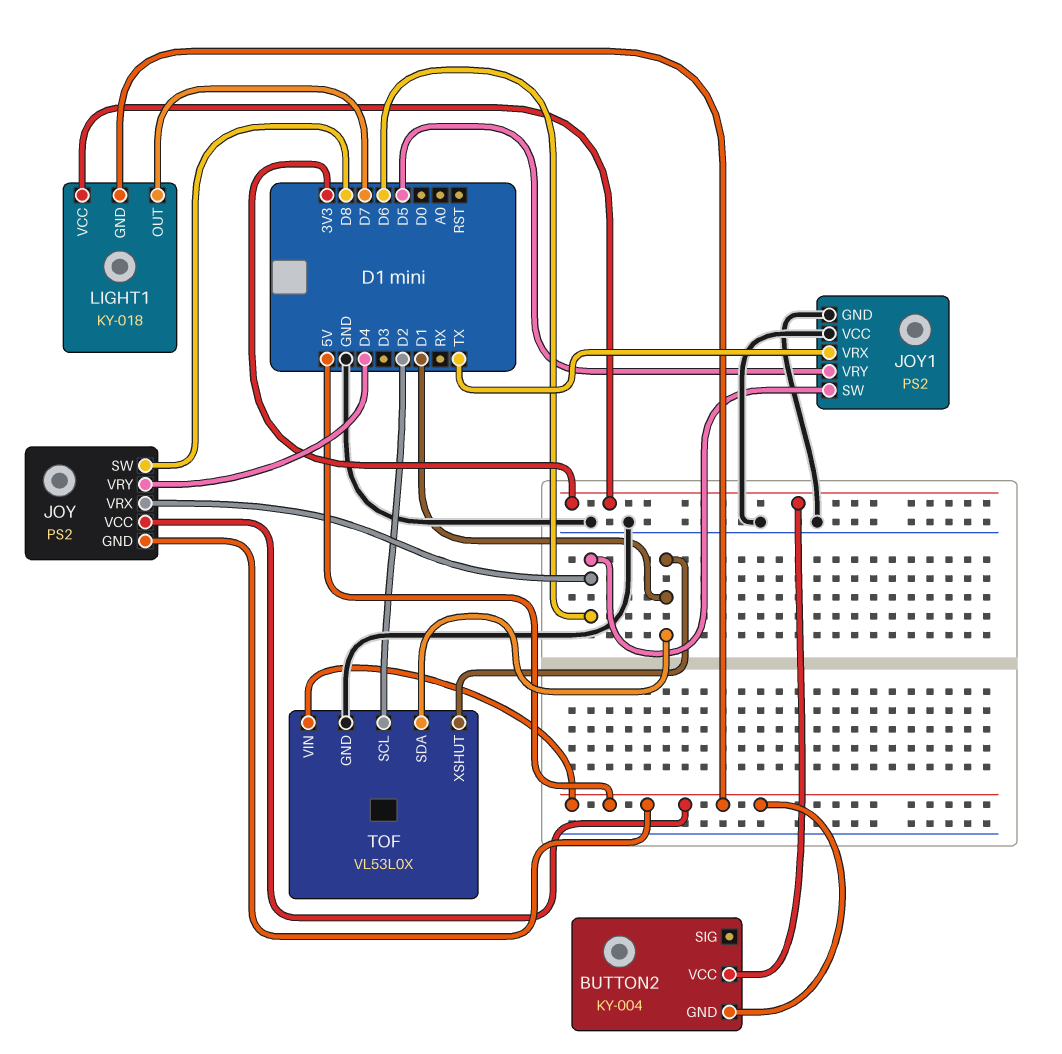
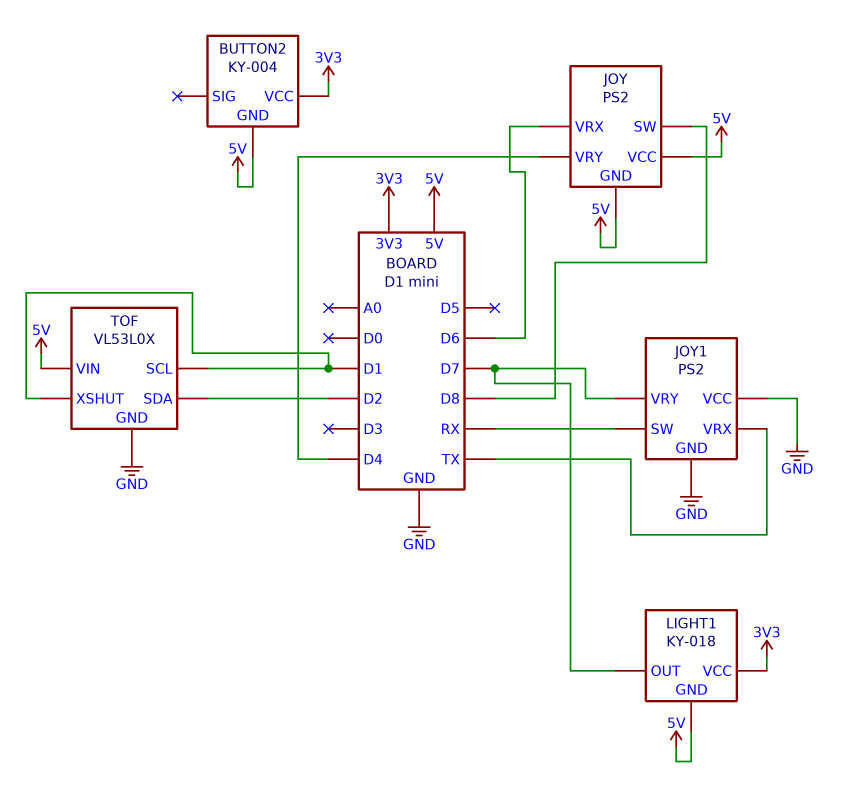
JOY1 pin SW: D6 -> RX
JOY1 pin VRY: D5 -> D7
TOF pin SCL: D2 -> D1
TOF pin SDA: D1 -> D2

